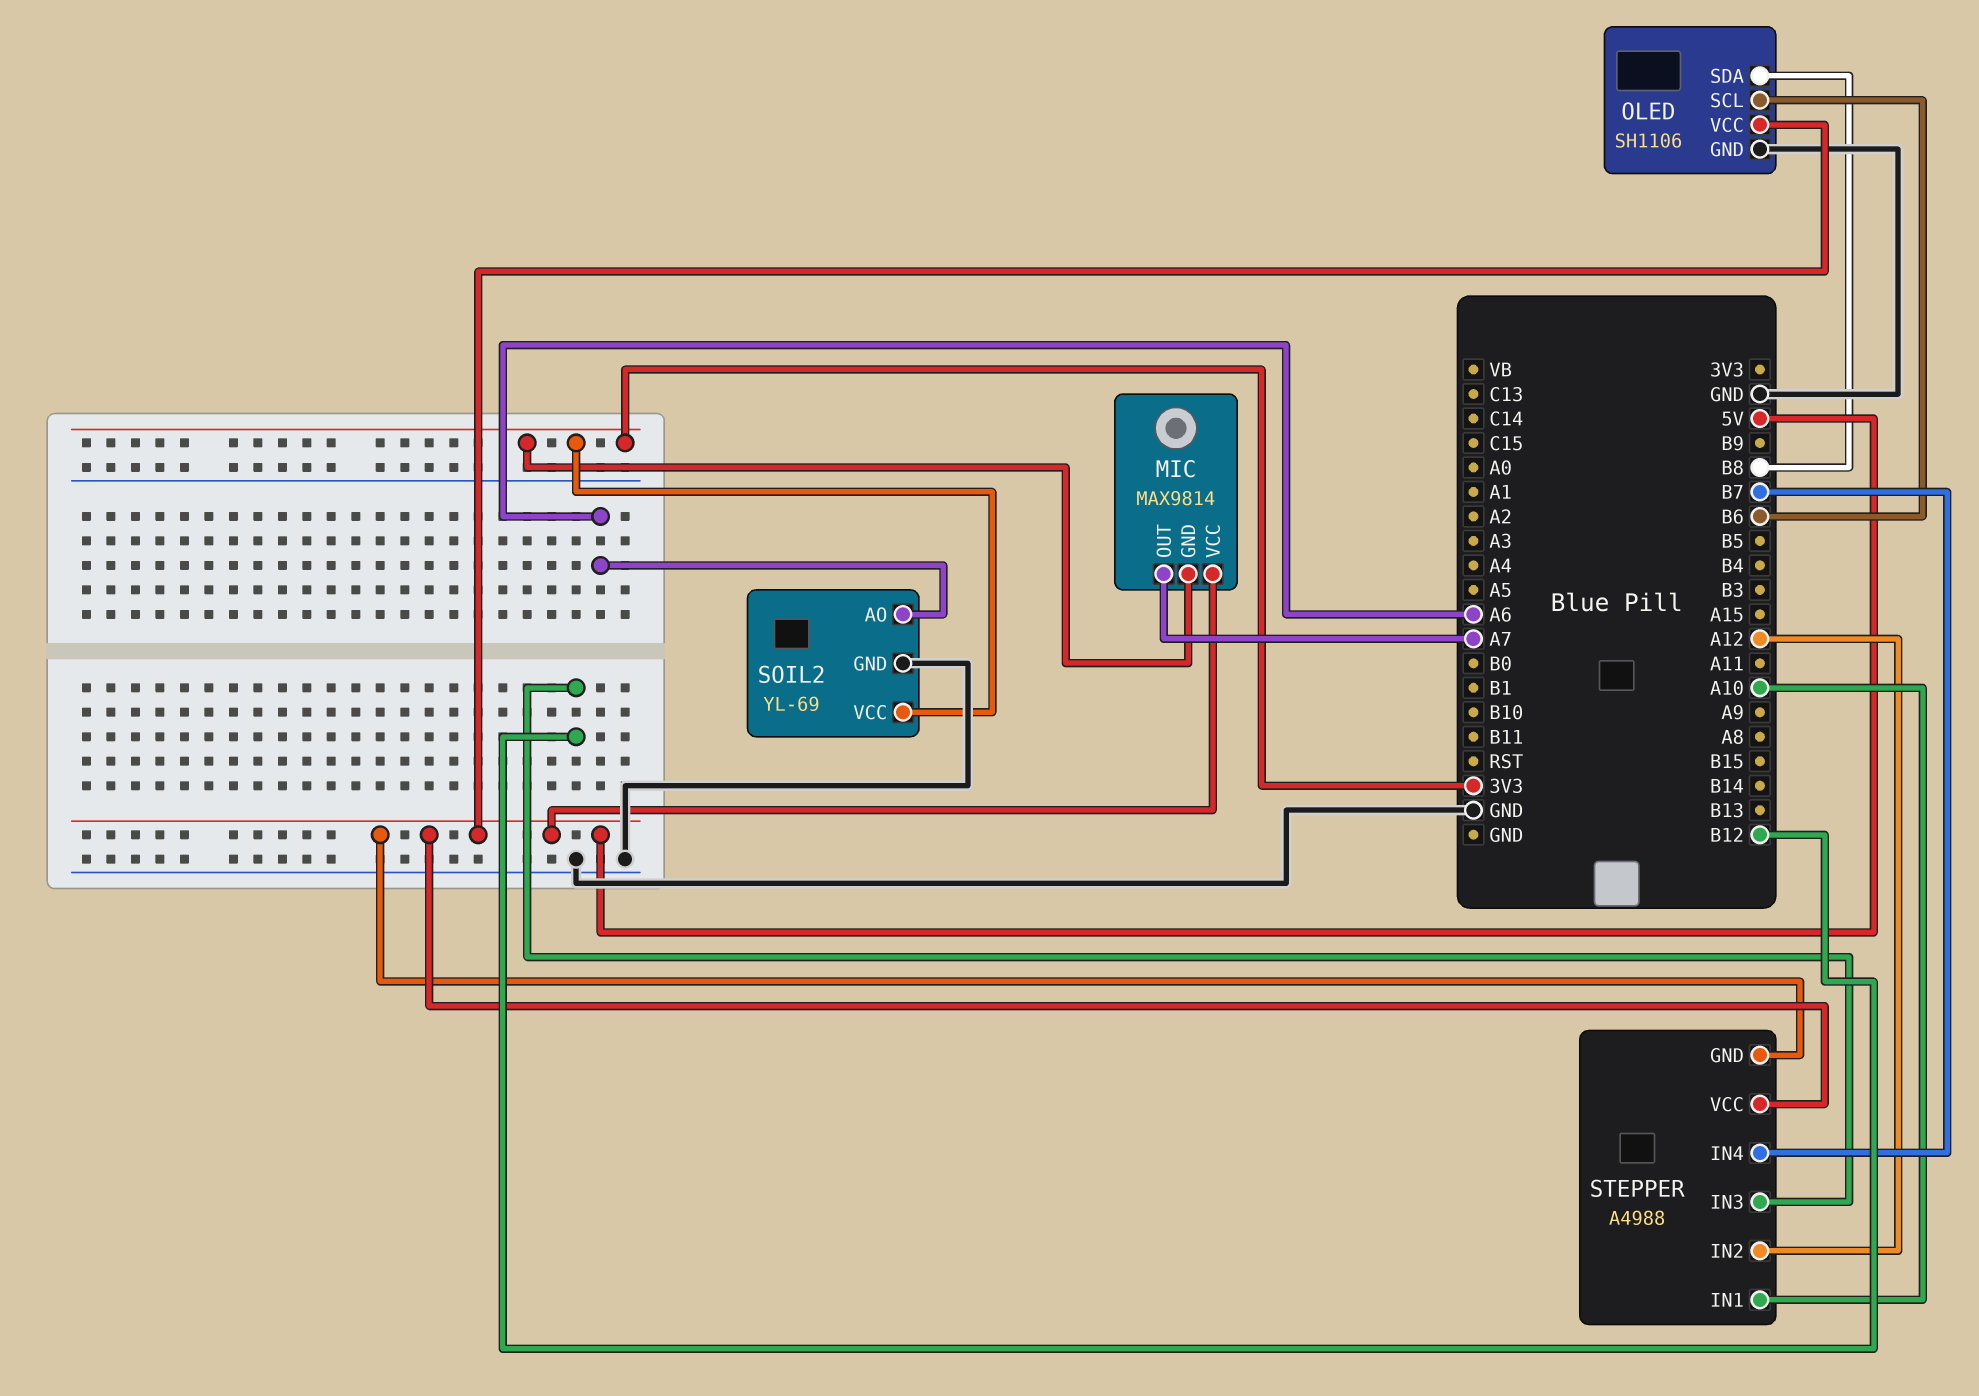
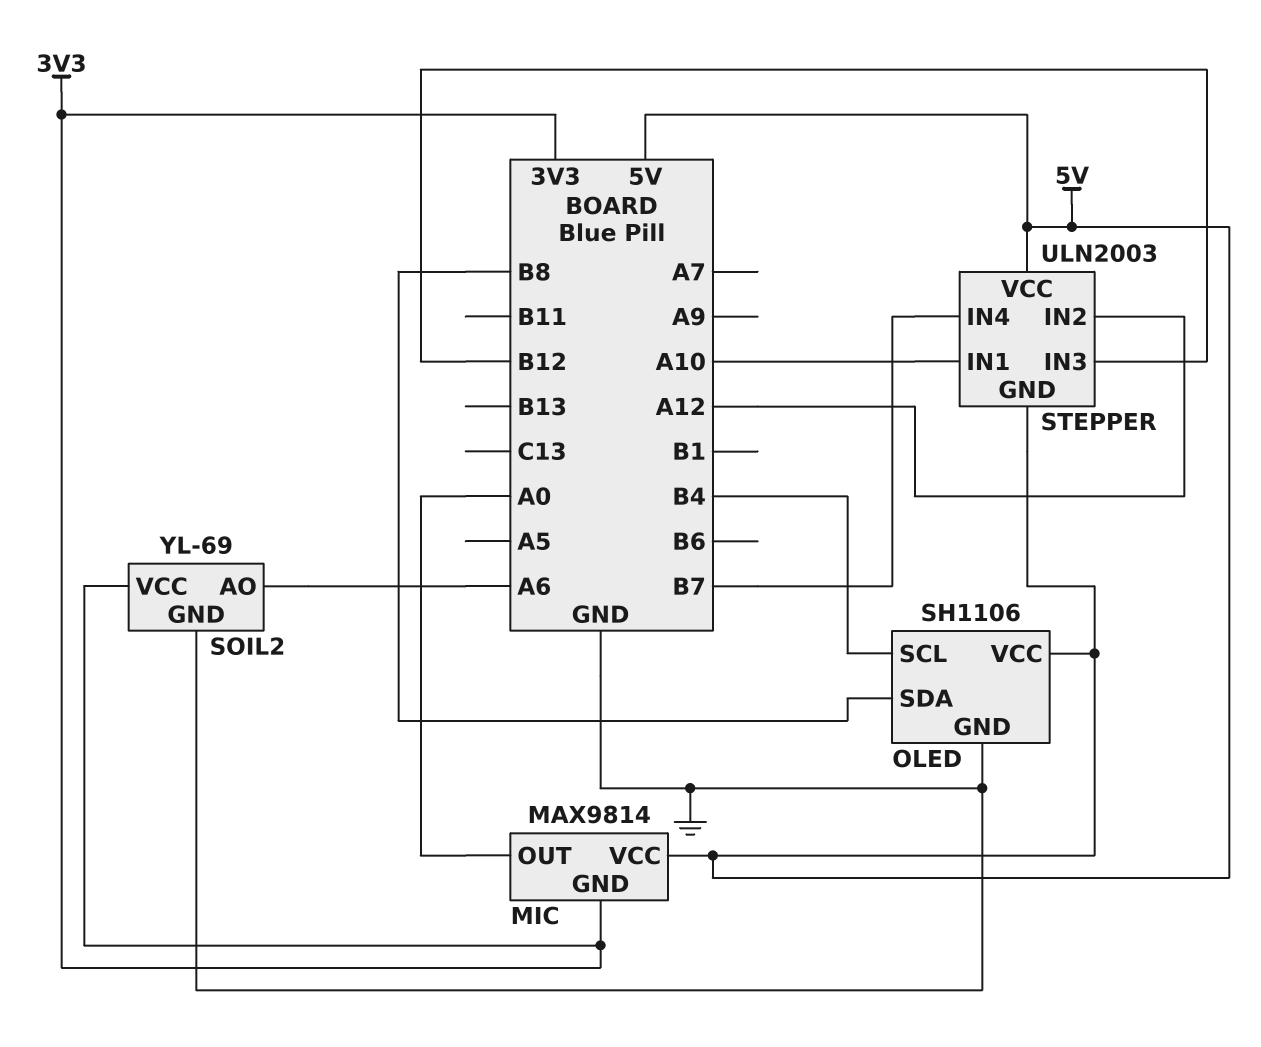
MIC pin OUT: A7 -> A0
OLED pin SCL: B6 -> B4
STEPPER: A4988 -> ULN2003

